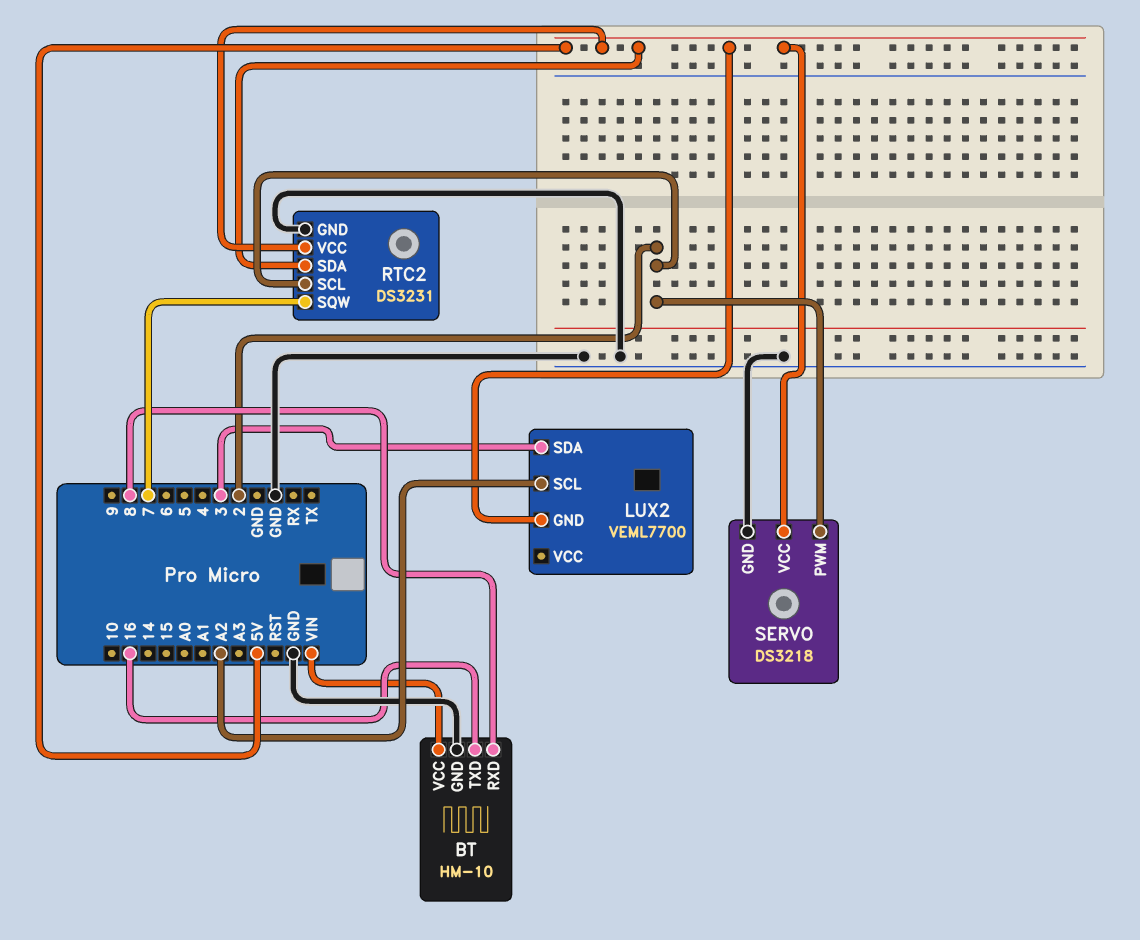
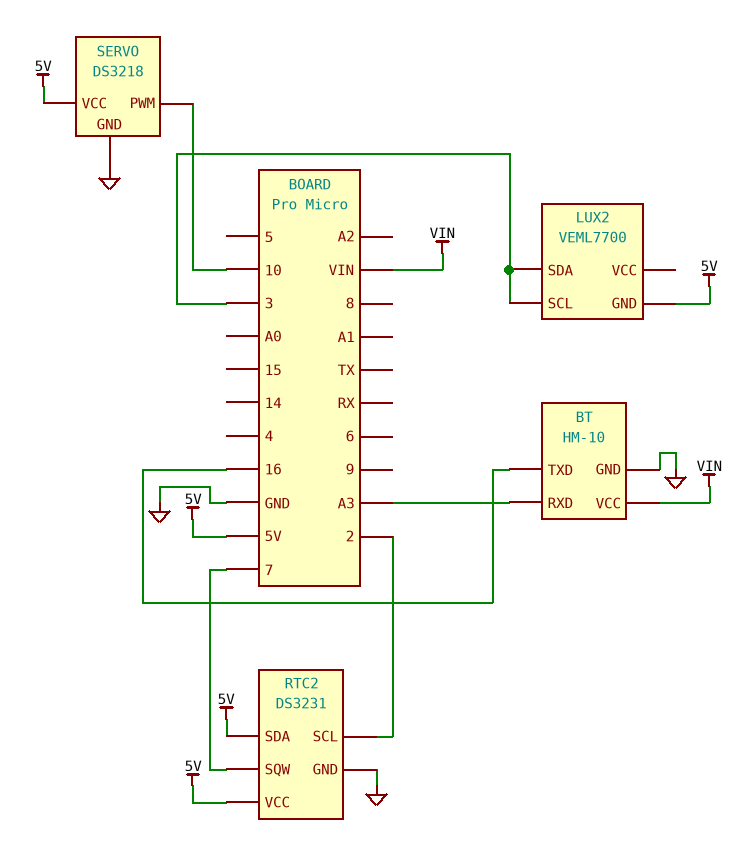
BT pin RXD: 8 -> A3
LUX2 pin SCL: A2 -> 3
SERVO pin PWM: 2 -> 10

